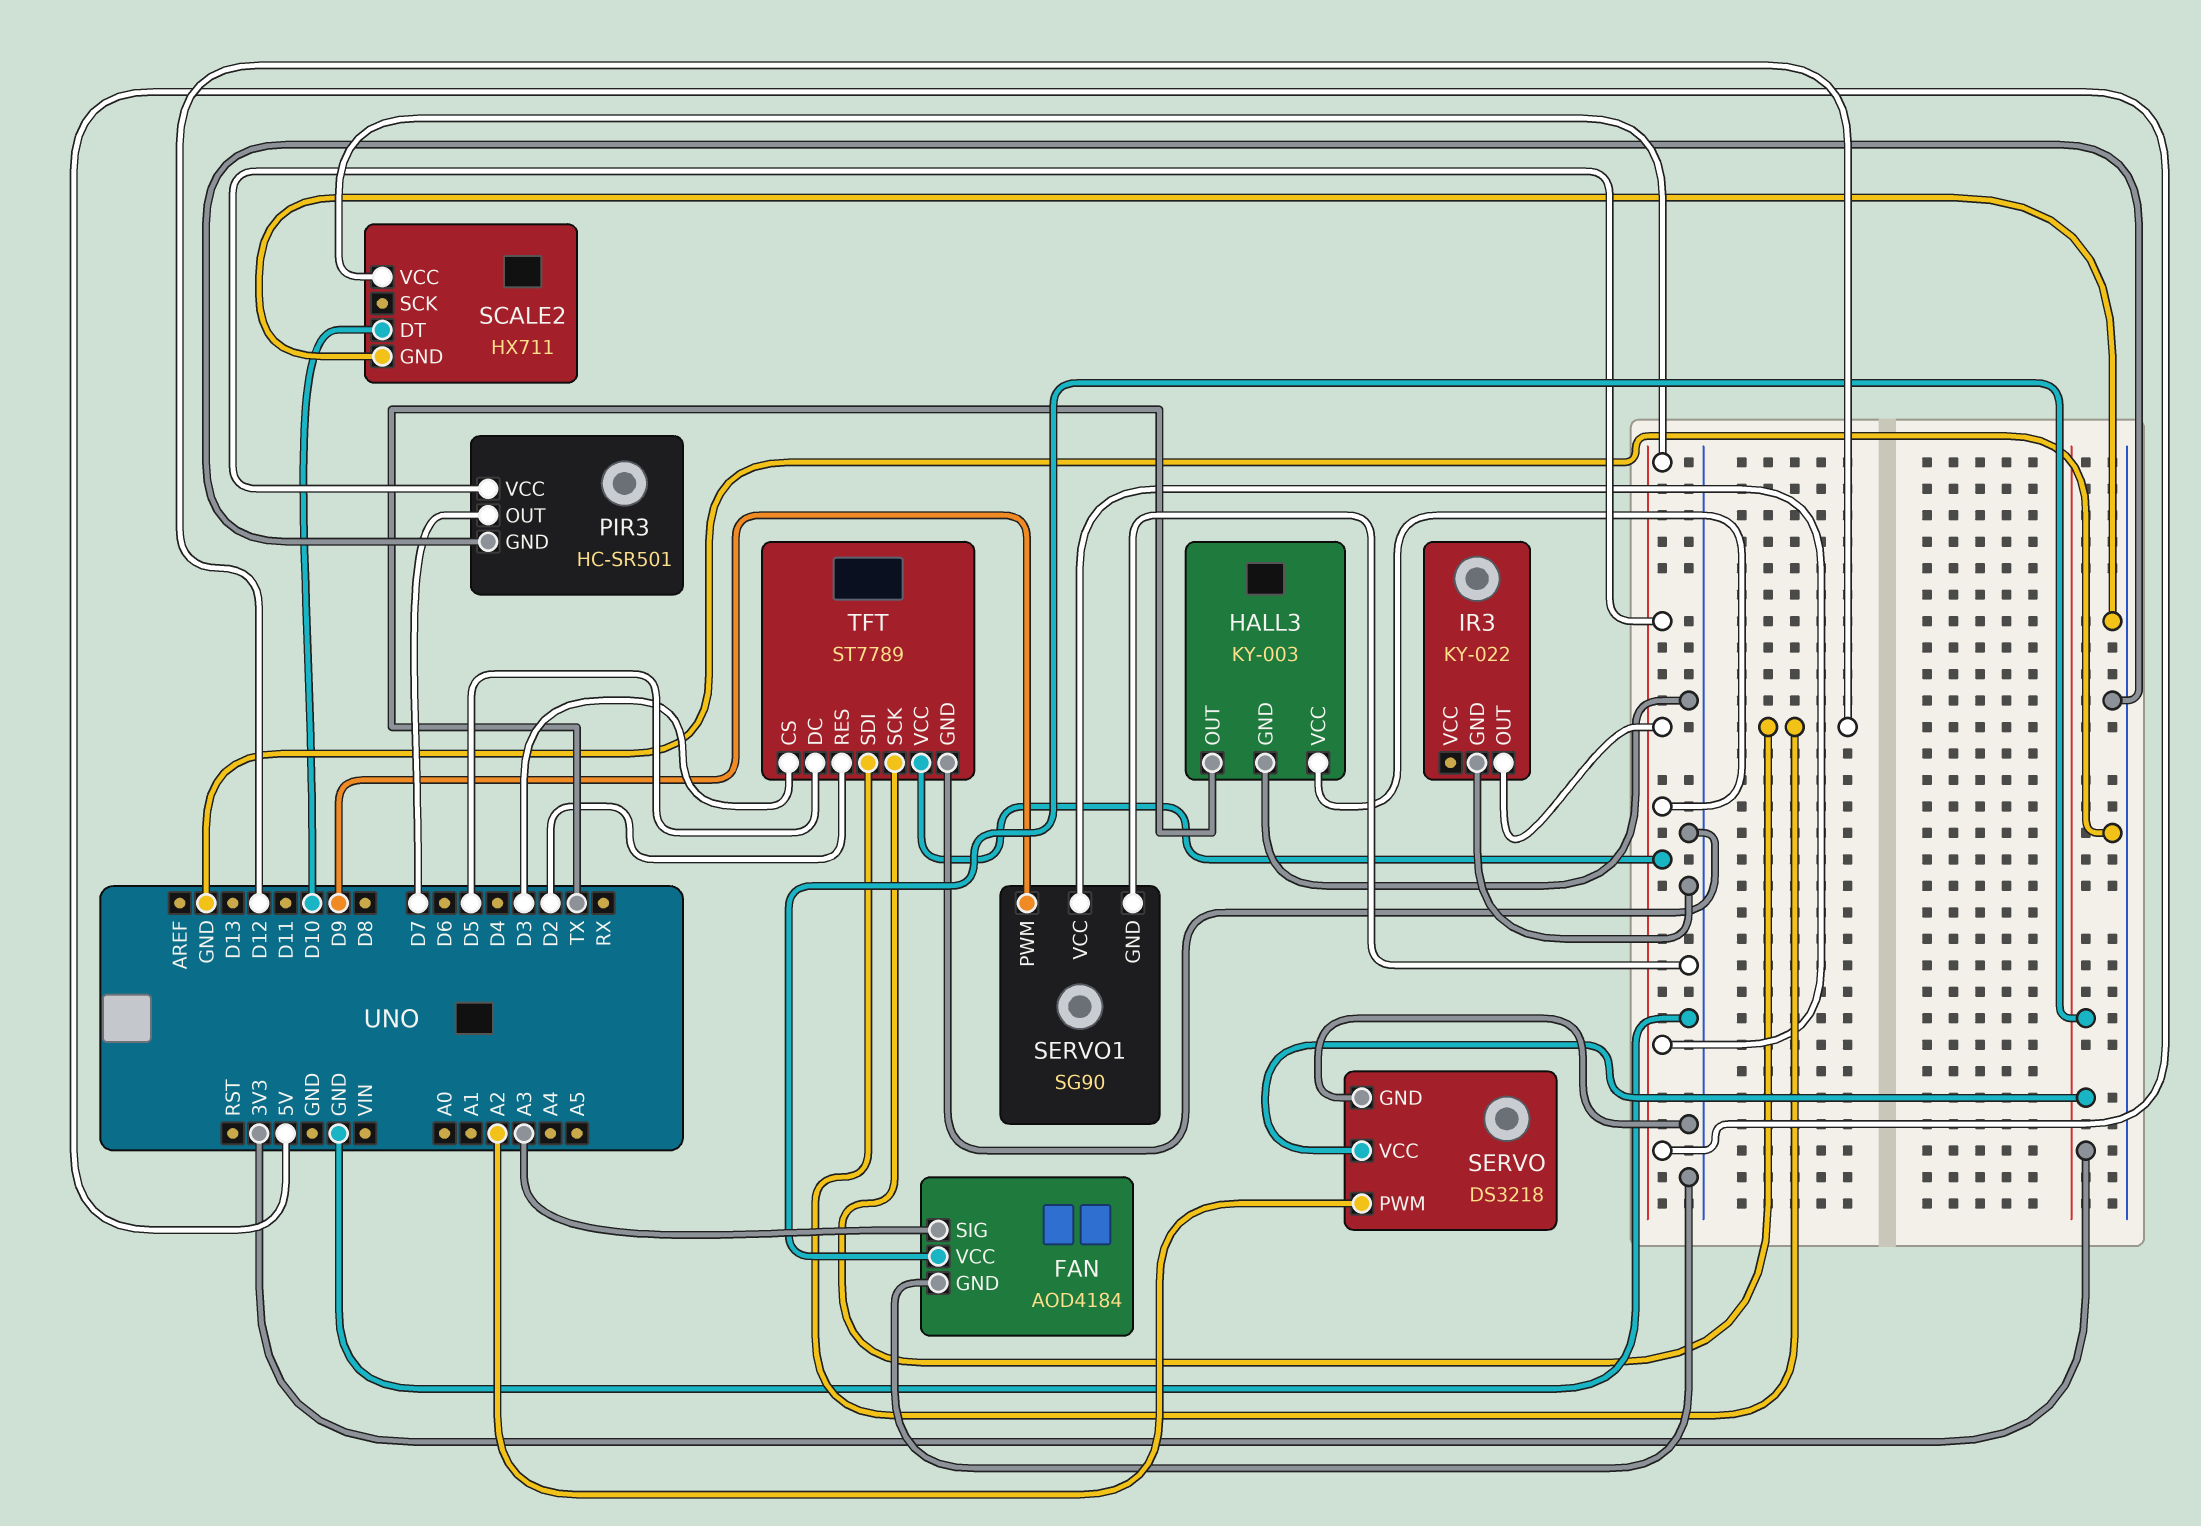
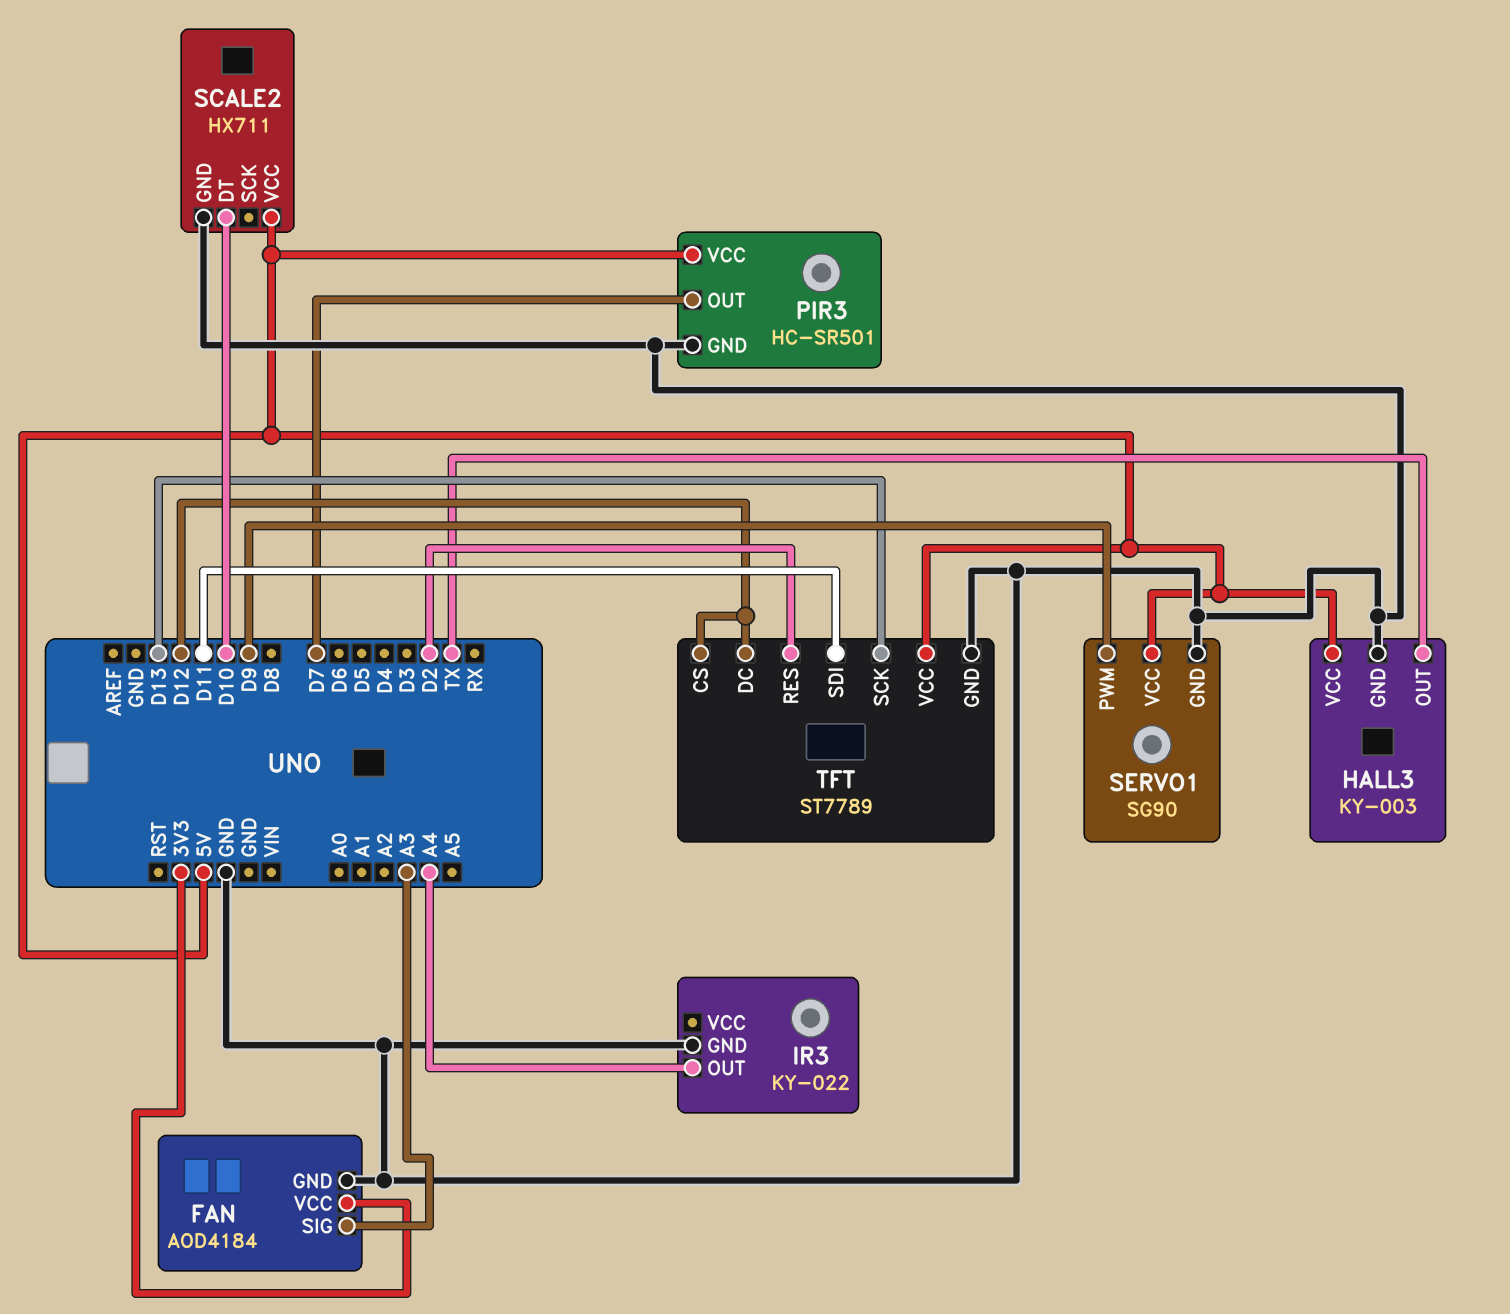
IR3 pin OUT: 5V -> A4
SERVO: DS3218 -> none
SERVO pin GND: GND -> none
SERVO pin PWM: A2 -> none
SERVO pin VCC: 3V3 -> none
TFT pin CS: D3 -> D12
TFT pin DC: D5 -> D12
TFT pin SCK: D12 -> D13
TFT pin SDI: D12 -> D11

